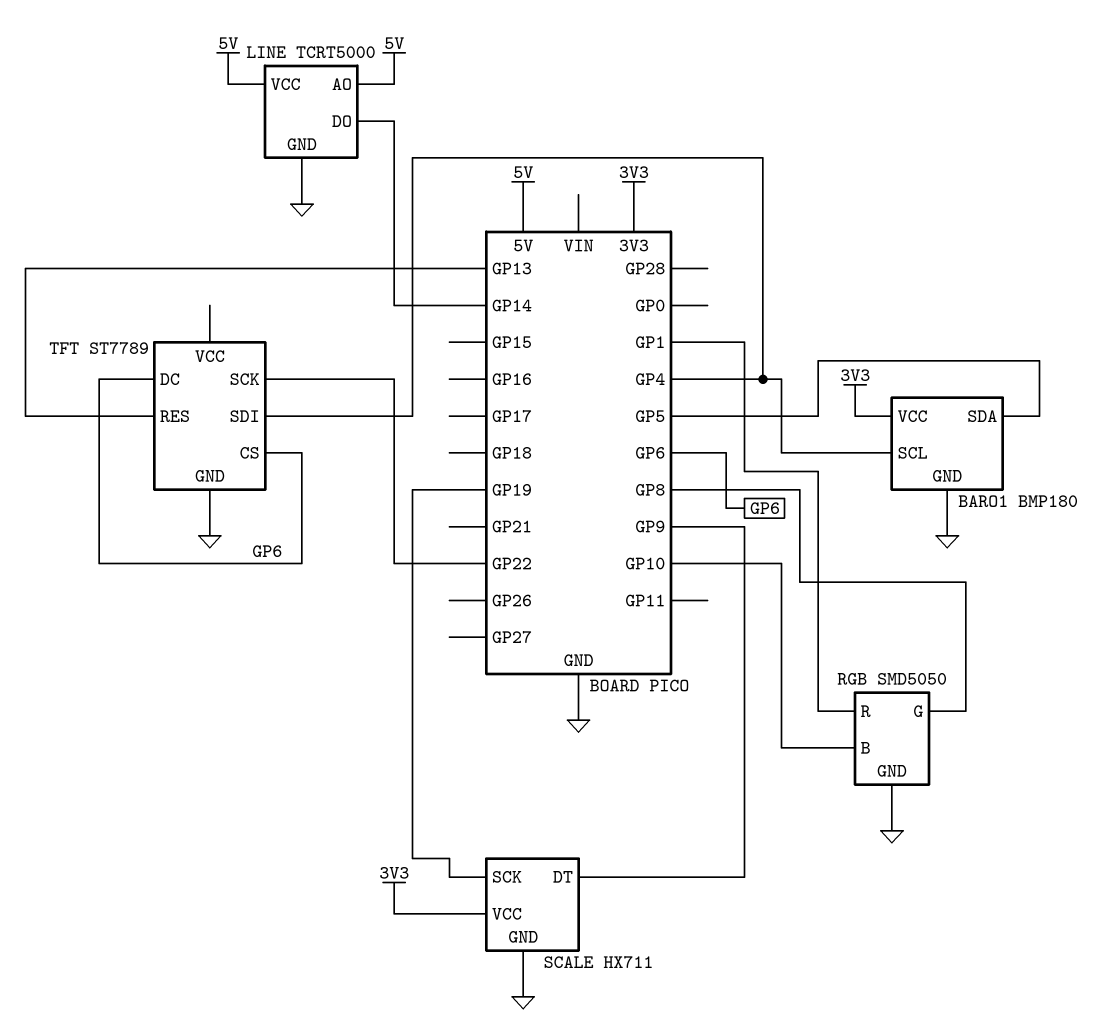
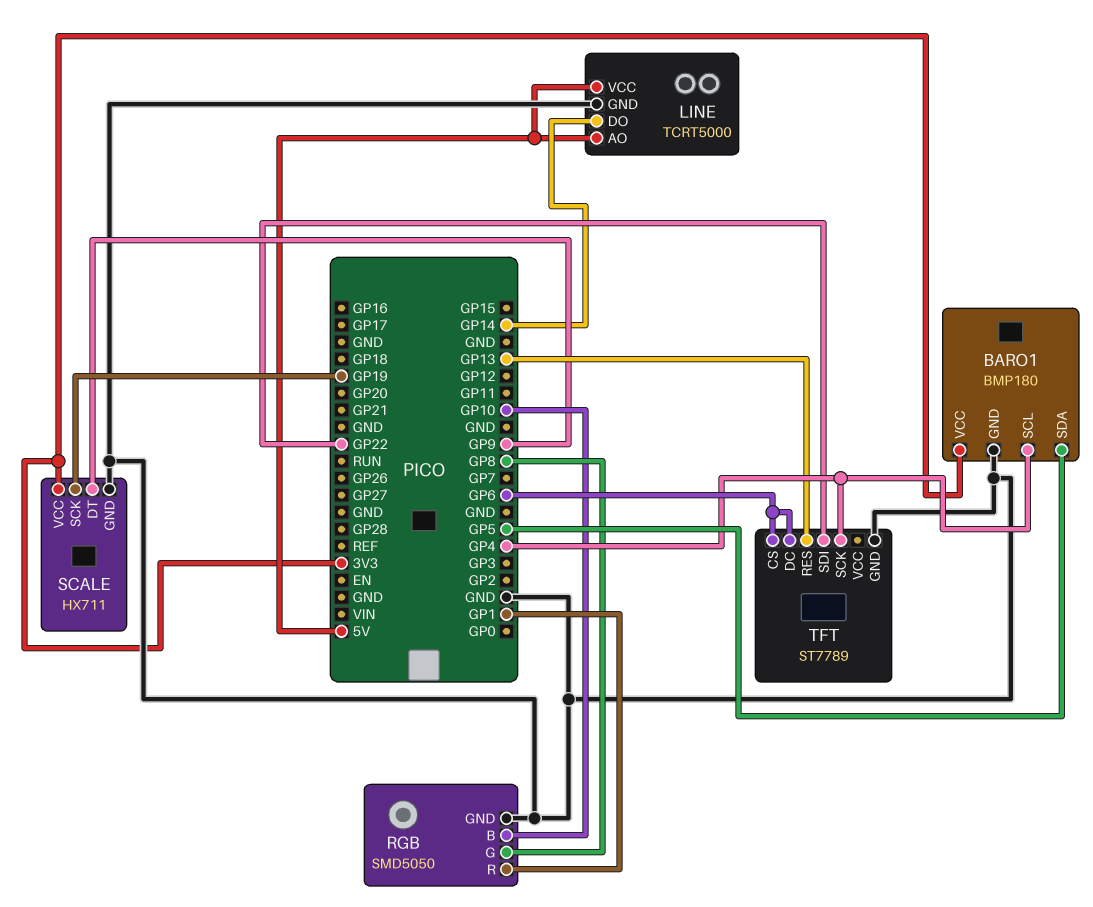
TFT pin SCK: GP22 -> GP4
TFT pin SDI: GP4 -> GP22

